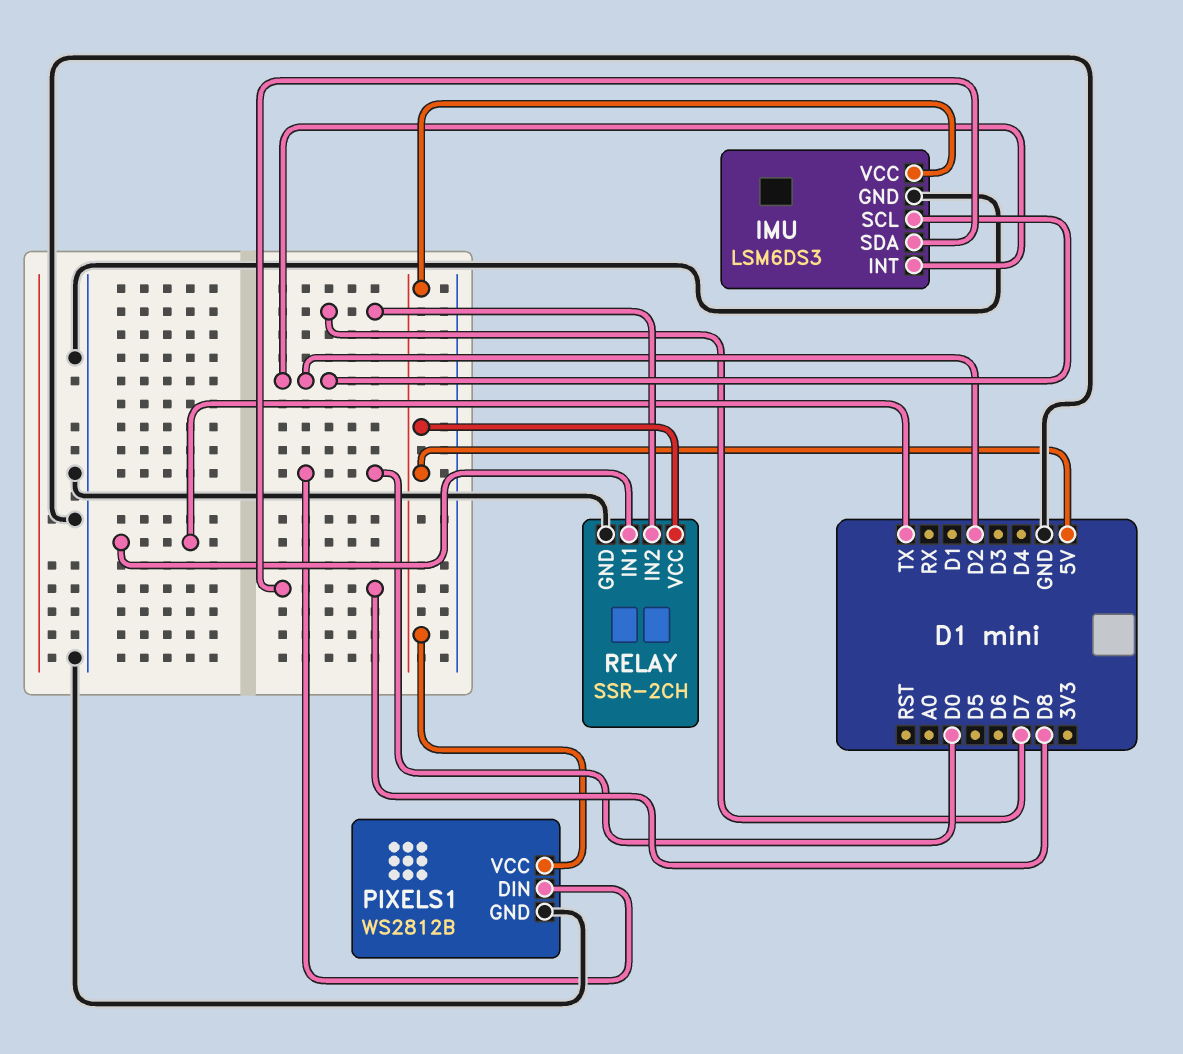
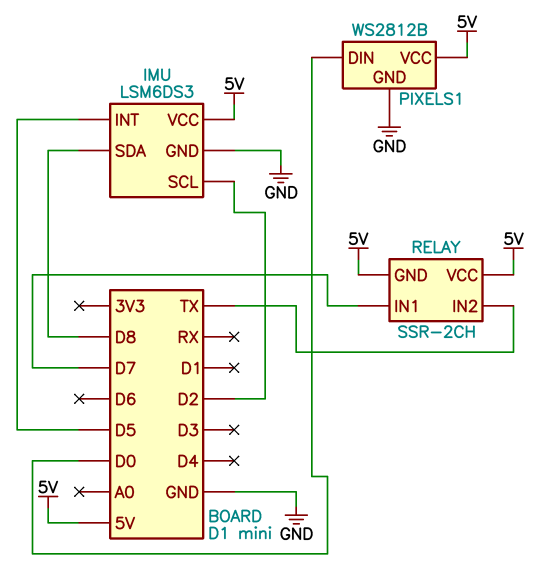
IMU pin INT: D2 -> D5
RELAY pin GND: GND -> 5V
RELAY pin IN1: TX -> D7
RELAY pin IN2: D7 -> TX

